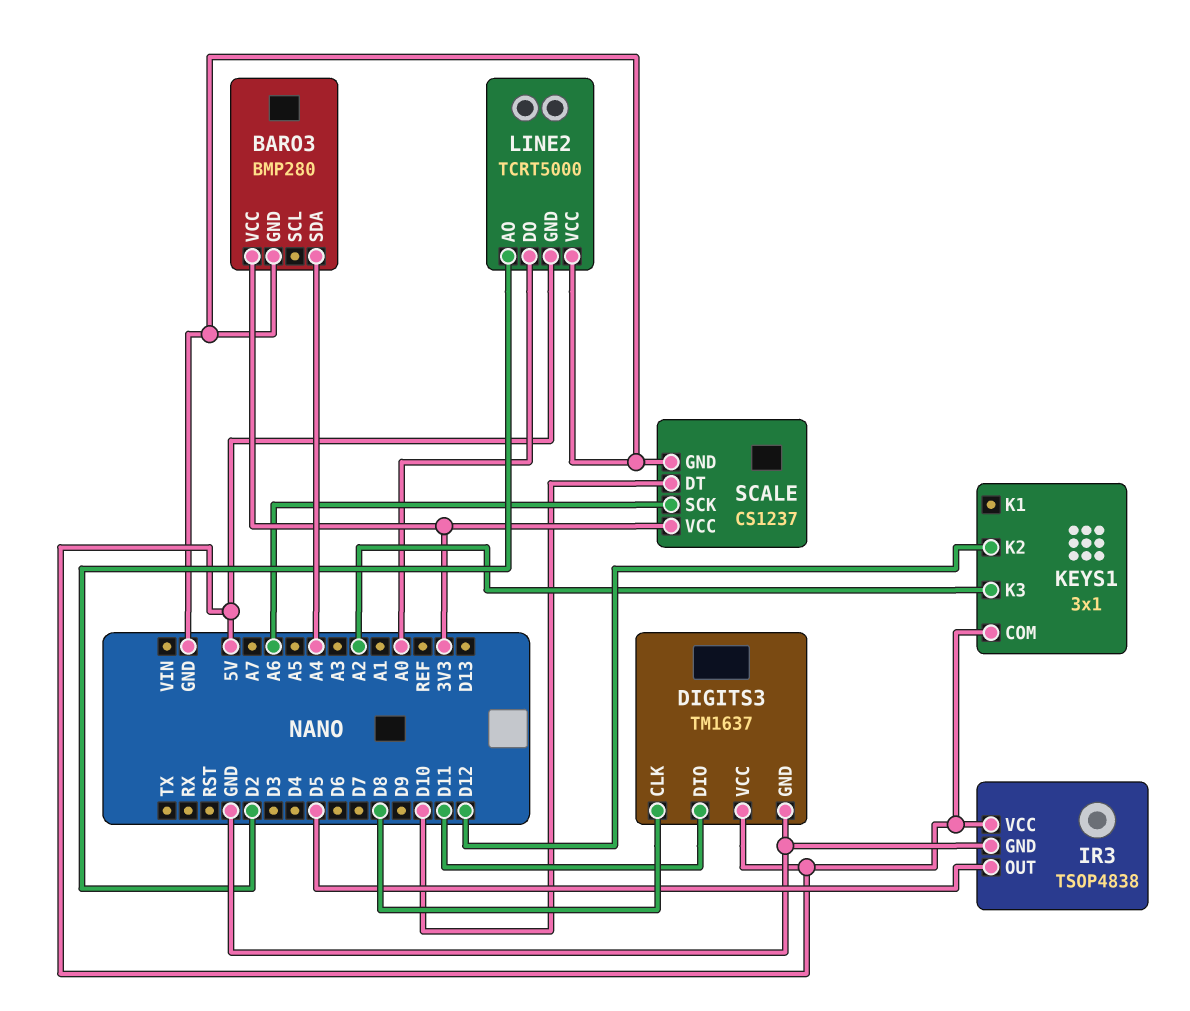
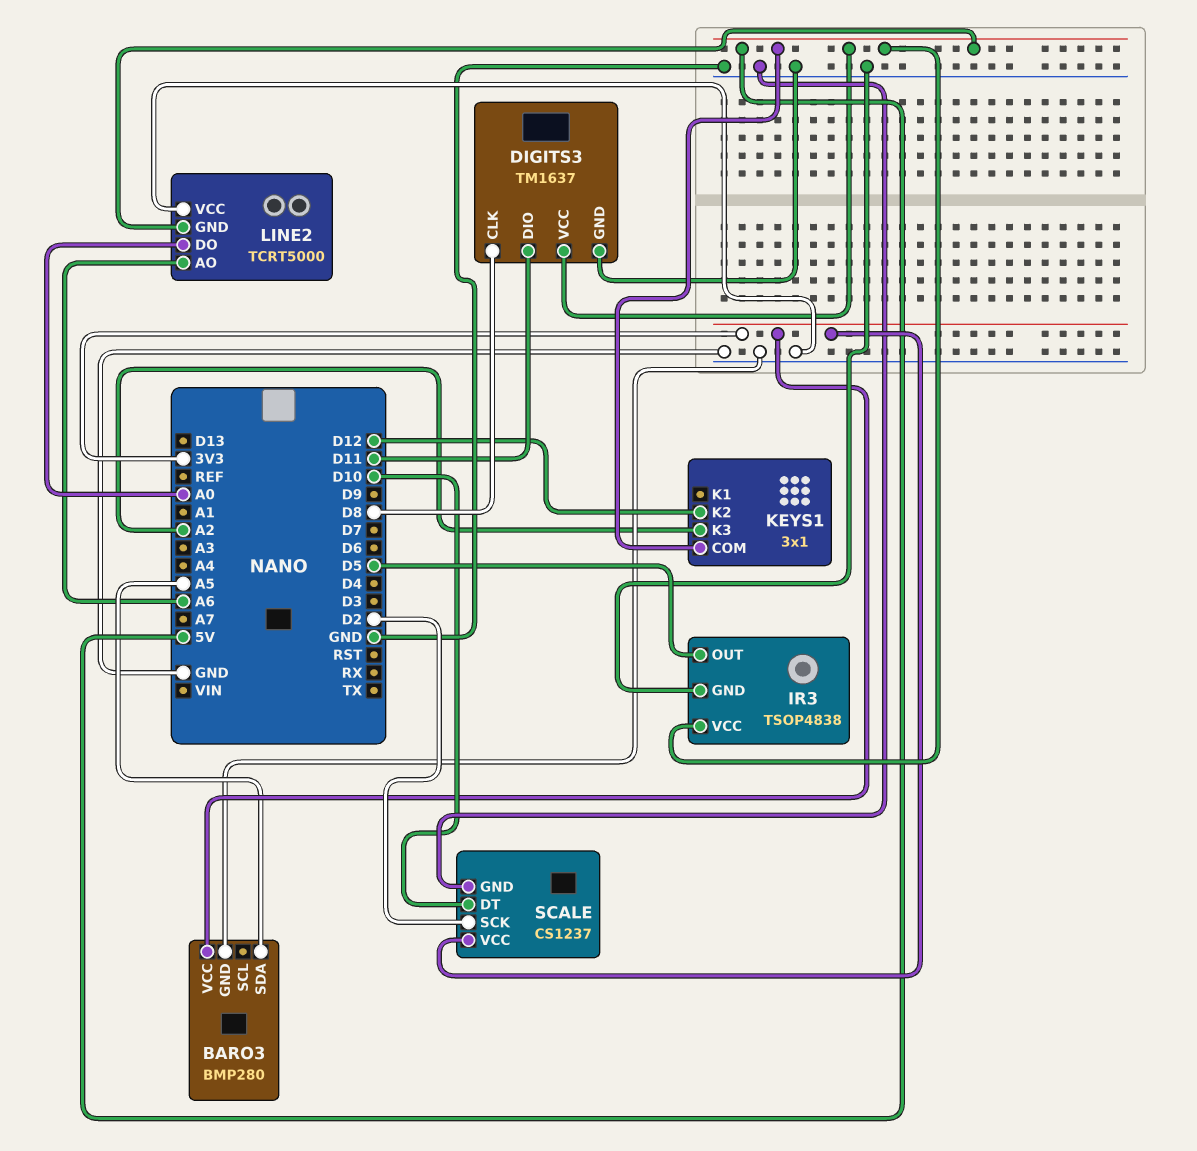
BARO3 pin SDA: A4 -> A5
LINE2 pin AO: D2 -> A6
SCALE pin SCK: A6 -> D2

